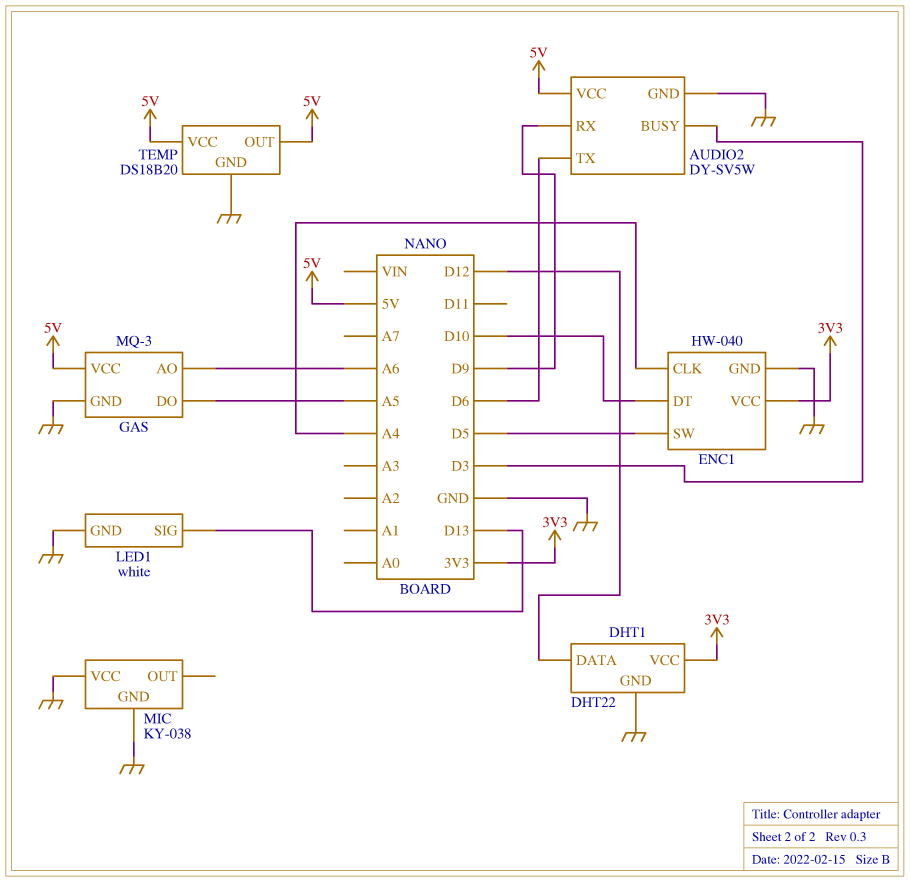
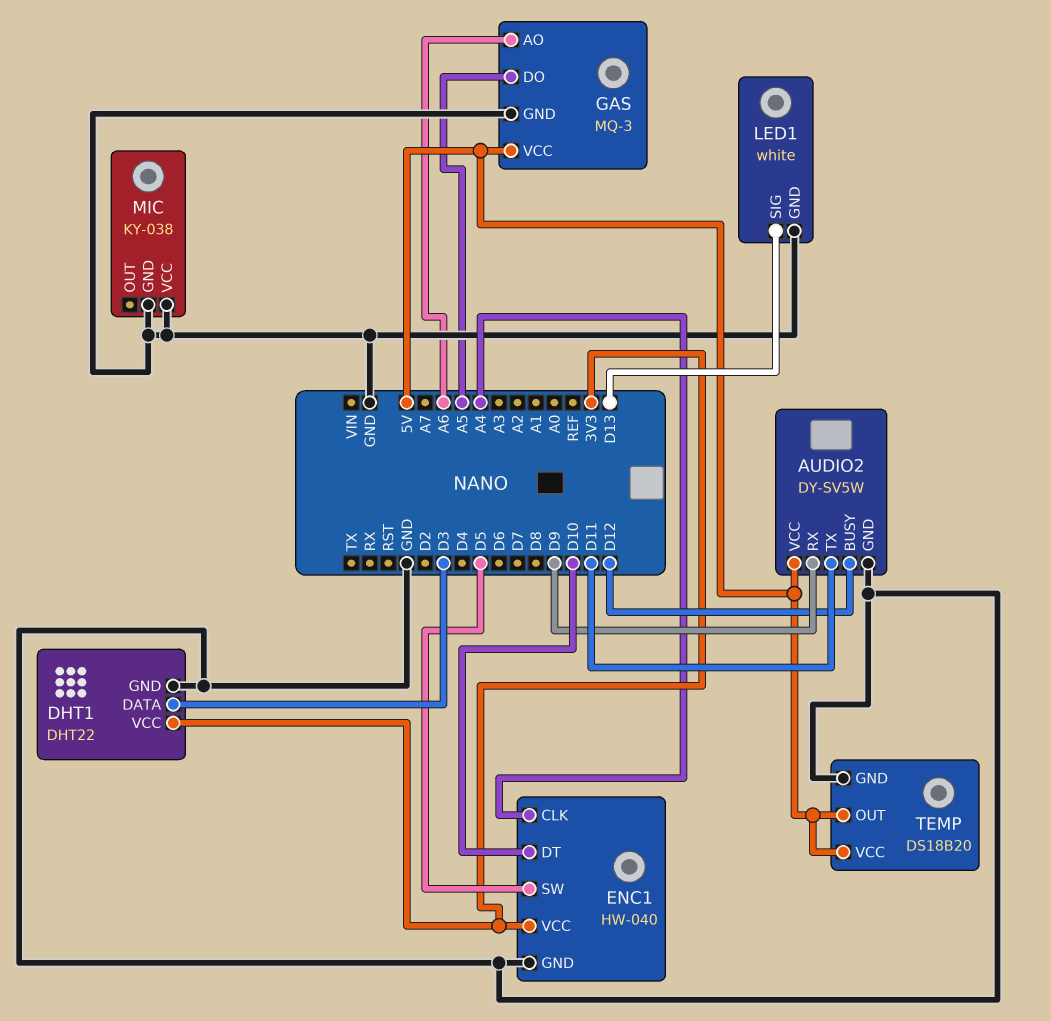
AUDIO2 pin BUSY: D3 -> D12
AUDIO2 pin TX: D6 -> D11
DHT1 pin DATA: D12 -> D3

